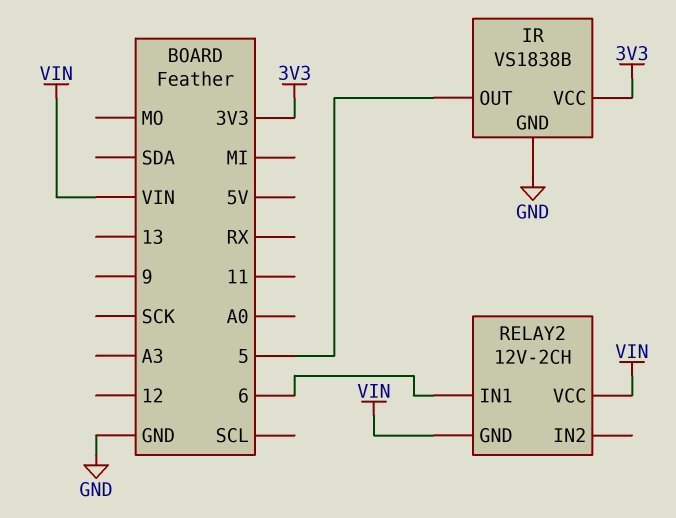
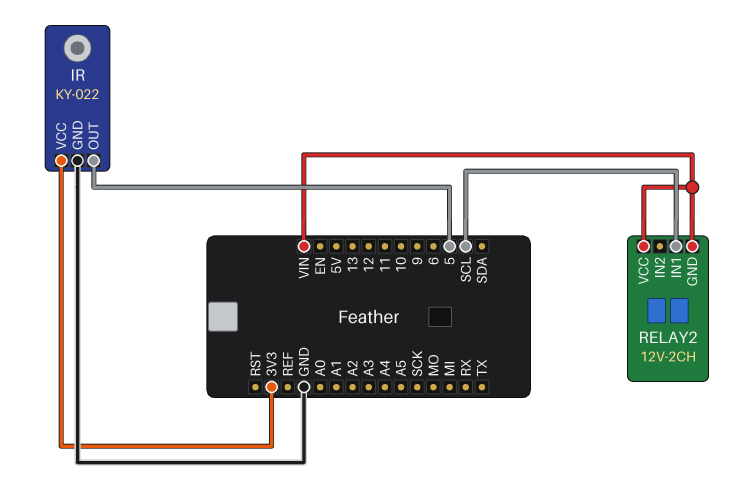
IR: VS1838B -> KY-022
RELAY2 pin IN1: 6 -> SCL

